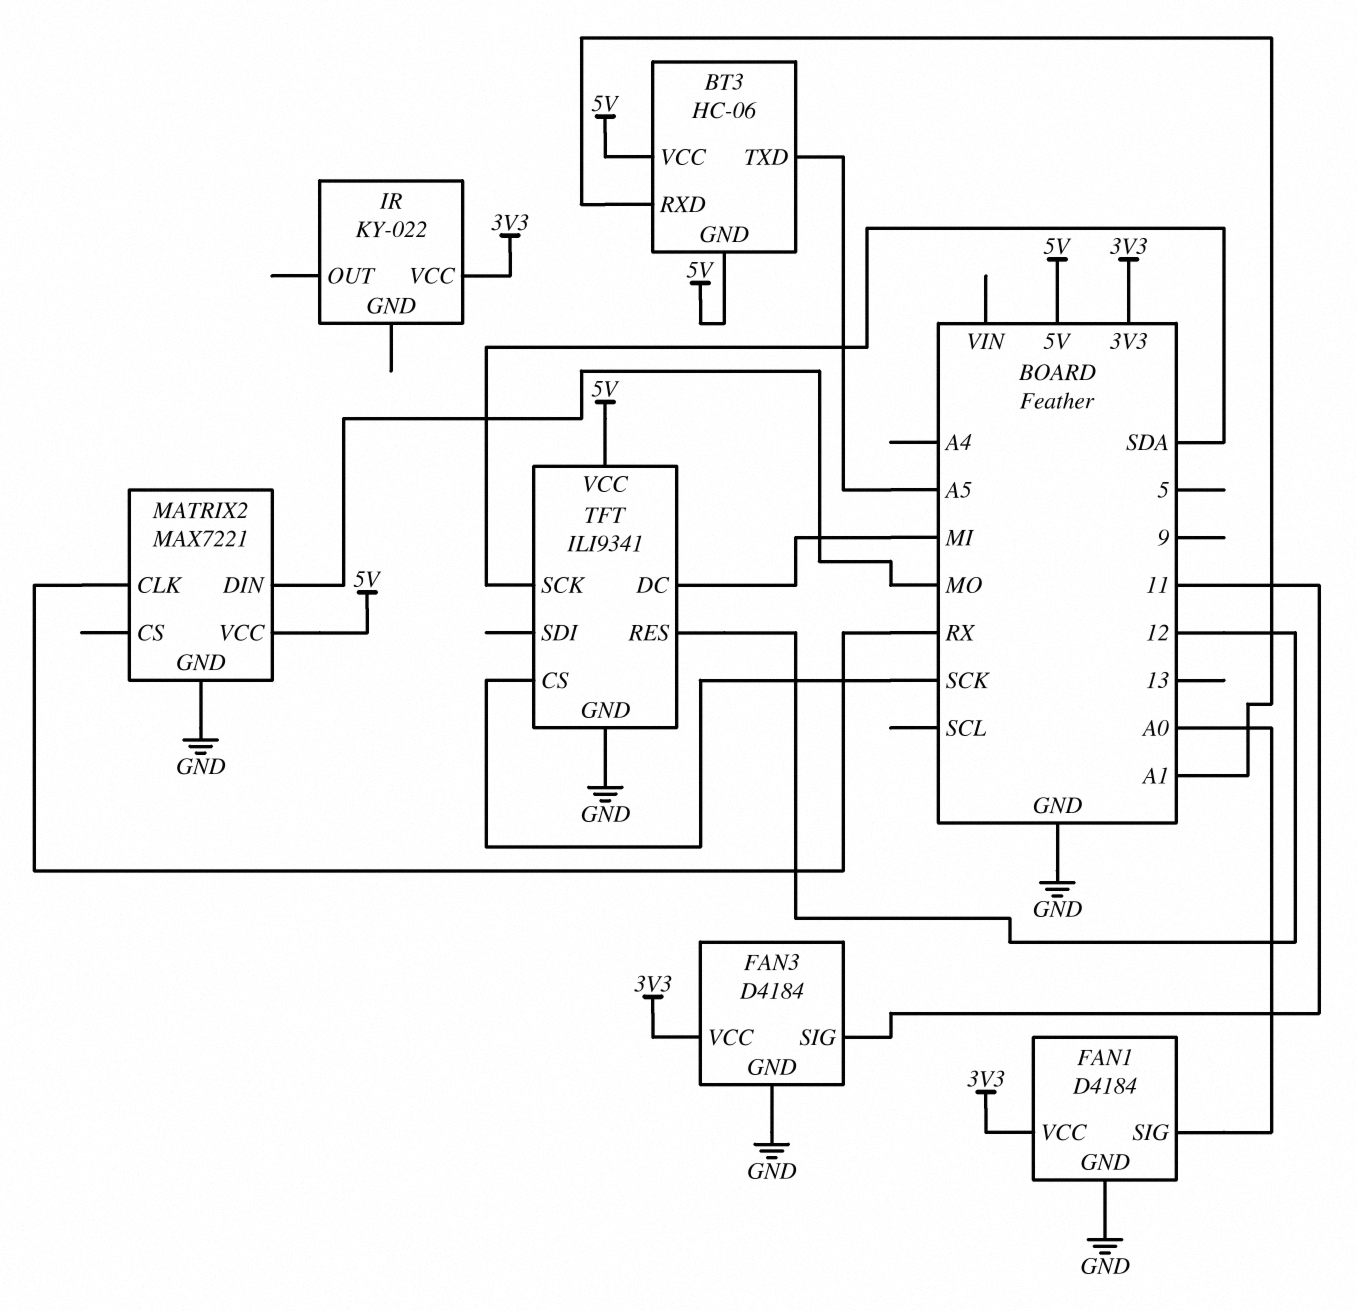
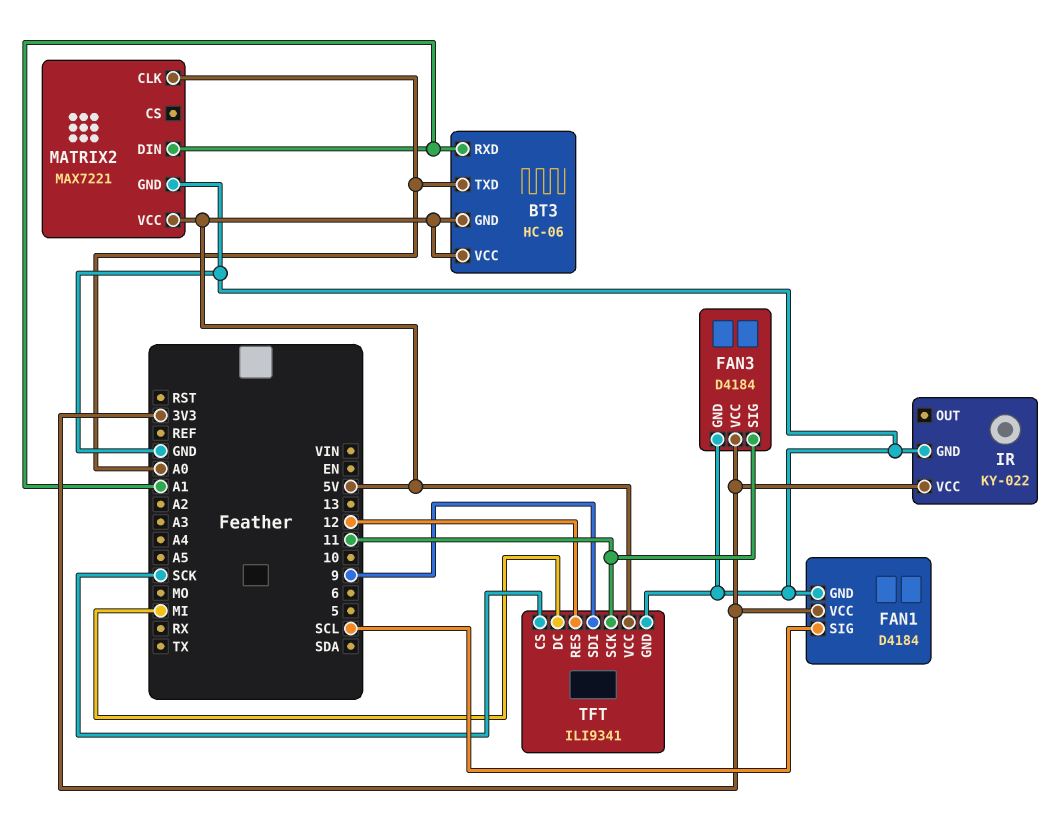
BT3 pin TXD: A5 -> A0
FAN1 pin SIG: A0 -> SCL
IR pin GND: none -> GND
MATRIX2 pin CLK: RX -> A0
MATRIX2 pin DIN: MO -> A1
TFT pin SCK: SDA -> 11
TFT pin SDI: none -> 9

